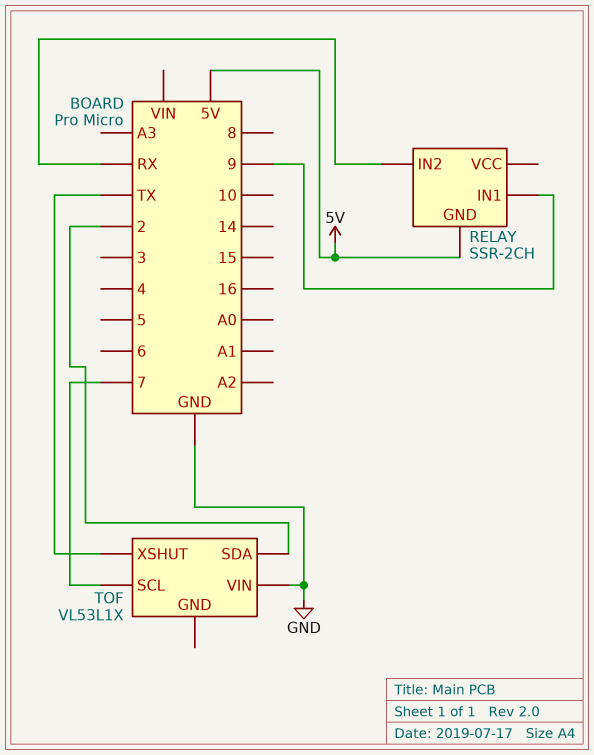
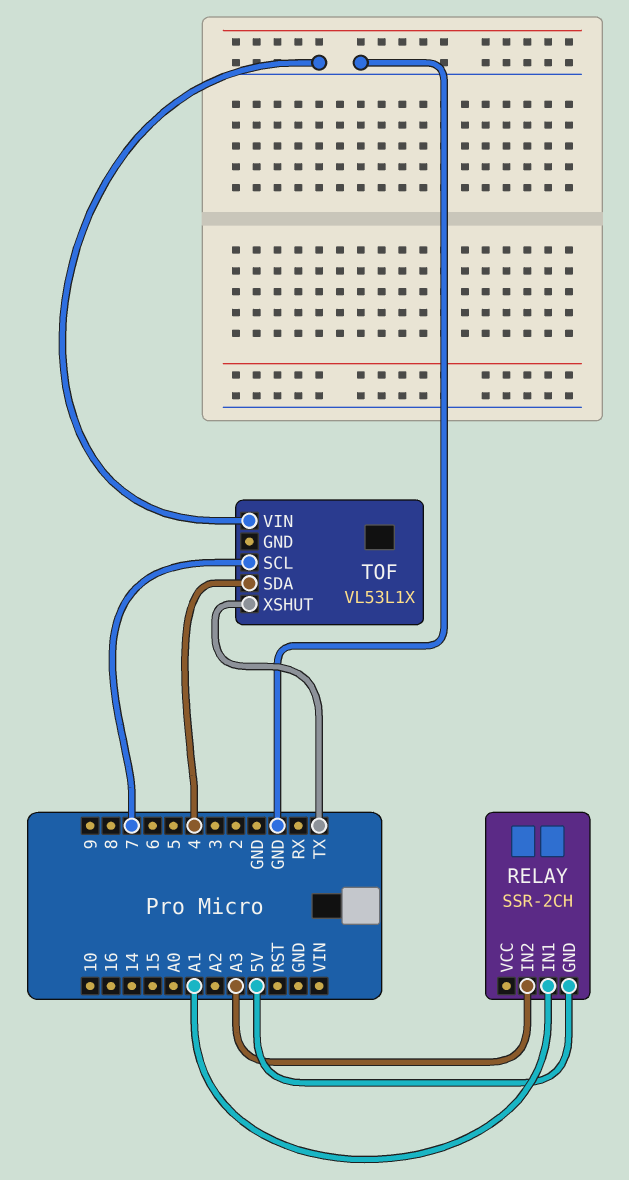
RELAY pin IN1: 9 -> A1
RELAY pin IN2: RX -> A3
TOF pin SDA: 2 -> 4

